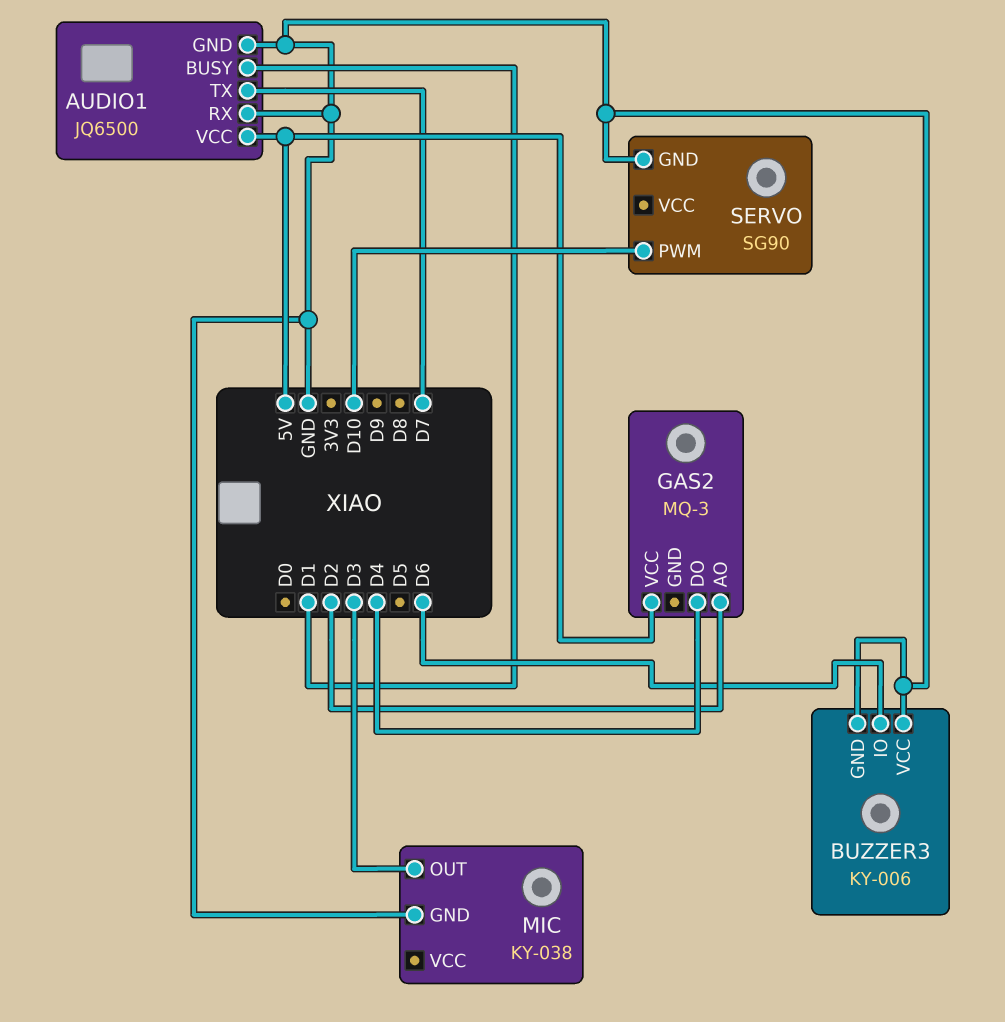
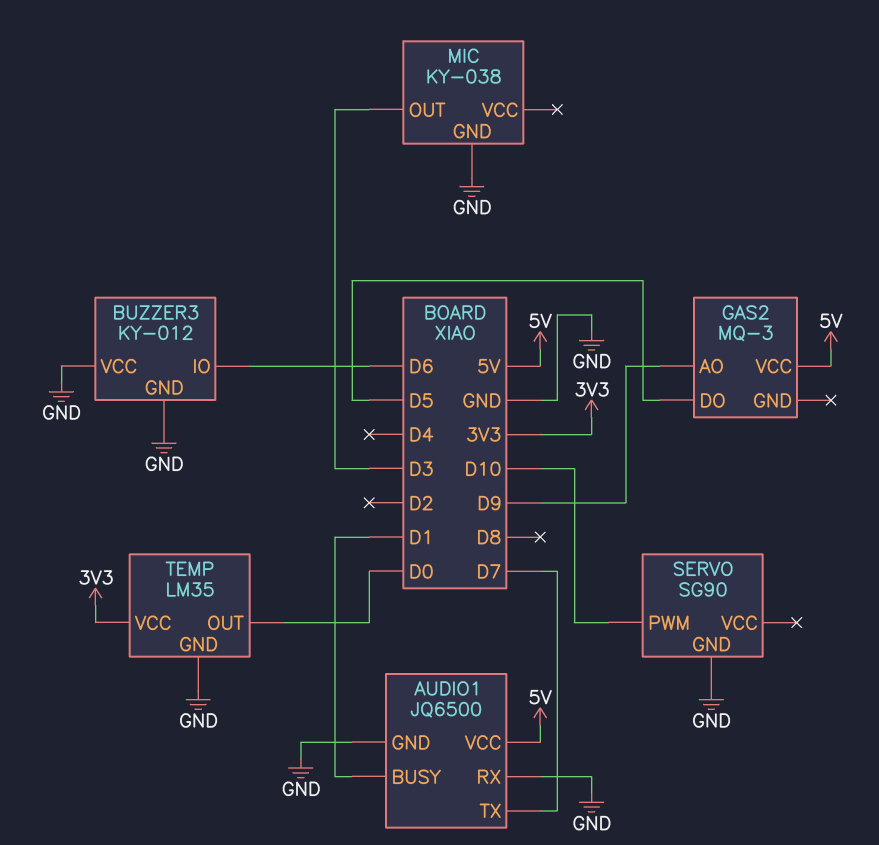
BUZZER3: KY-006 -> KY-012
GAS2 pin AO: D2 -> D9
GAS2 pin DO: D4 -> D5
TEMP: none -> LM35
TEMP pin GND: none -> GND
TEMP pin OUT: none -> D0
TEMP pin VCC: none -> 3V3

